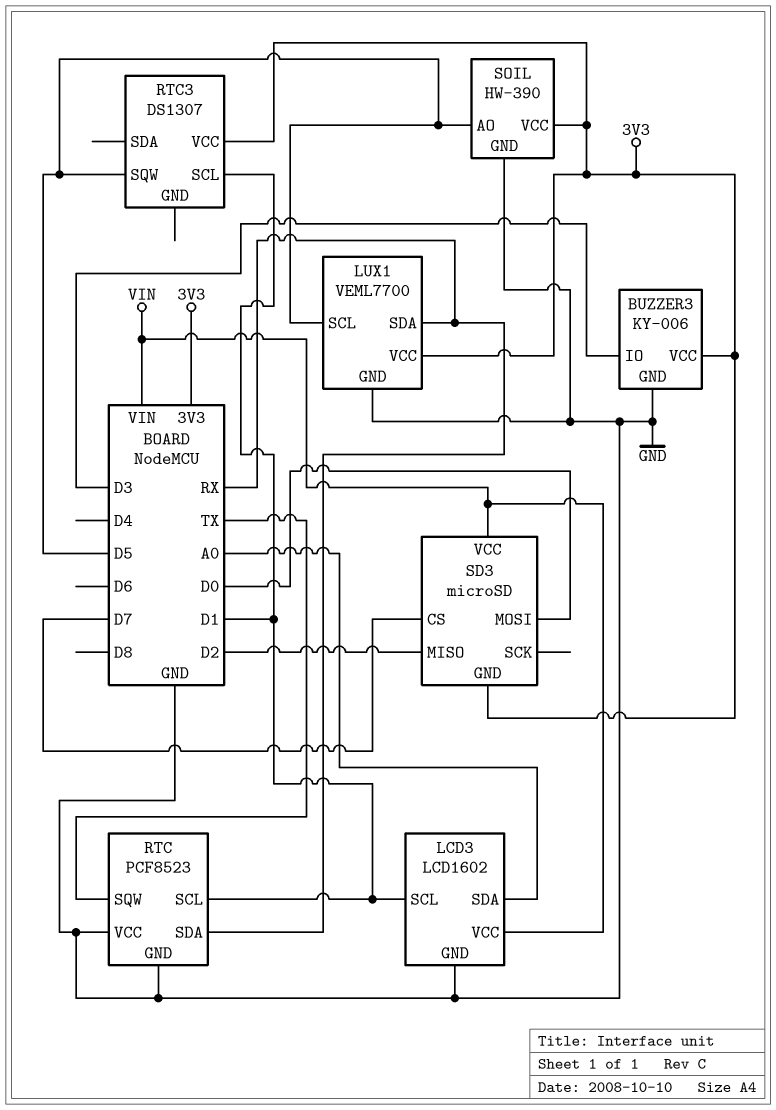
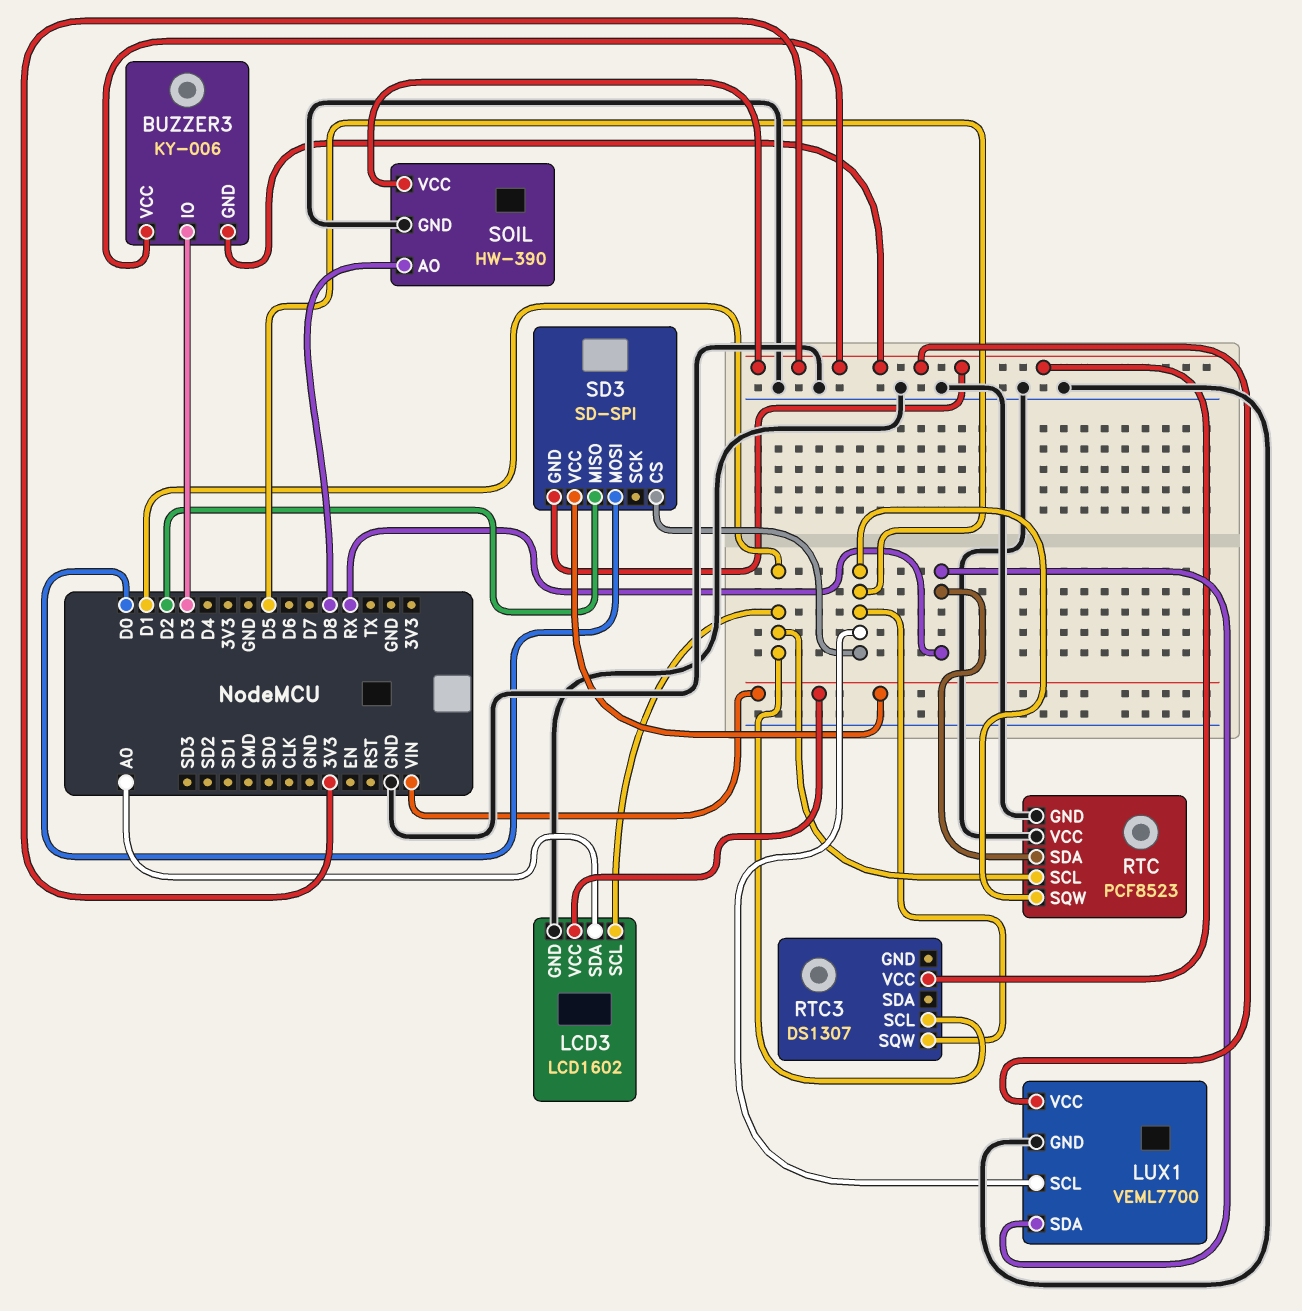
BUZZER3 pin GND: GND -> 3V3
RTC pin SQW: TX -> D5
SD3: microSD -> SD-SPI
SD3 pin CS: D7 -> D5
SOIL pin AO: D5 -> D8

